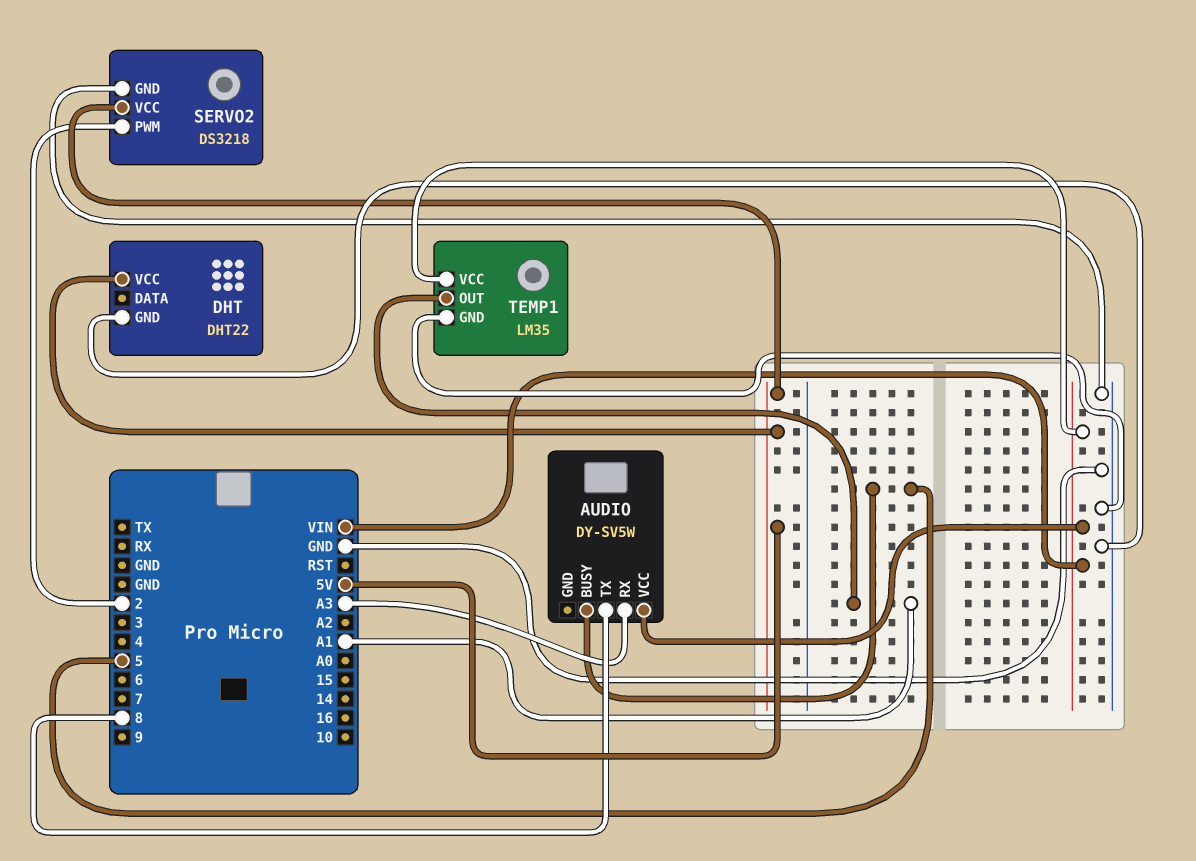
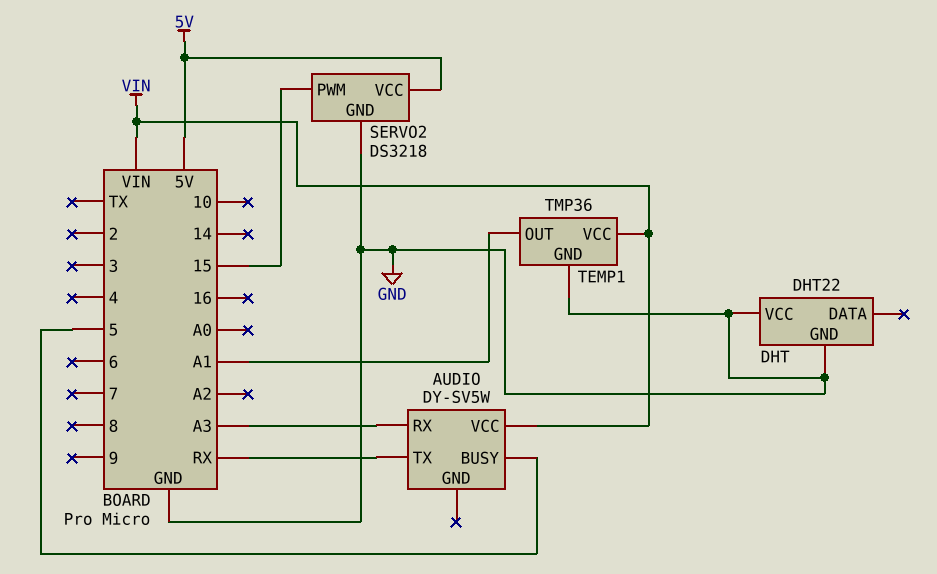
AUDIO pin TX: 8 -> RX
DHT pin VCC: 5V -> GND
SERVO2 pin PWM: 2 -> 15
TEMP1: LM35 -> TMP36

